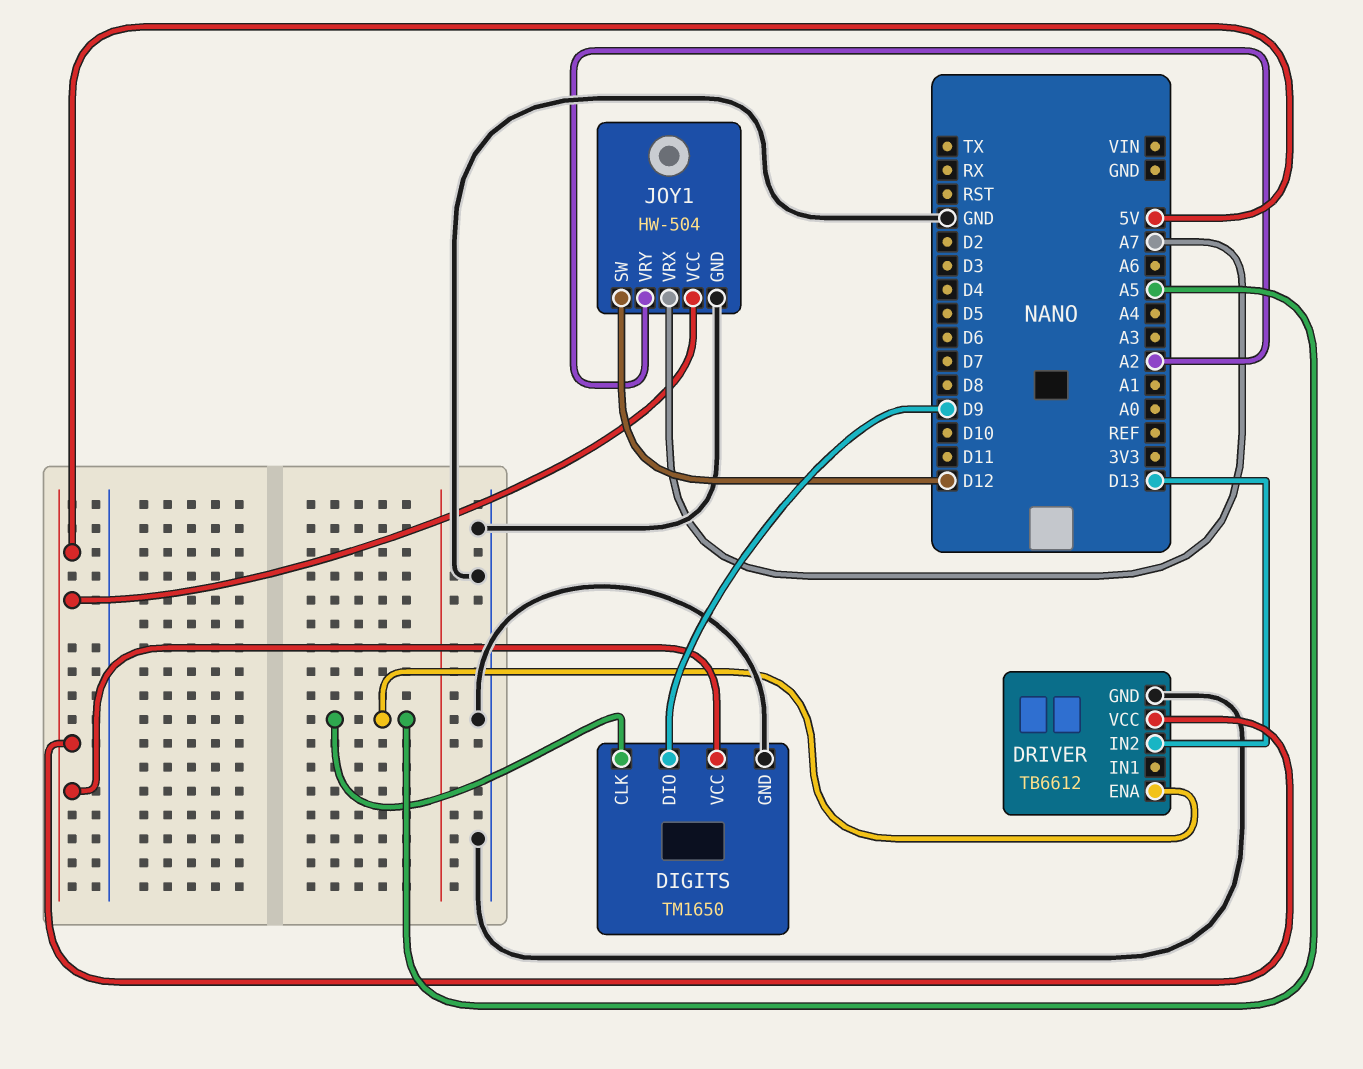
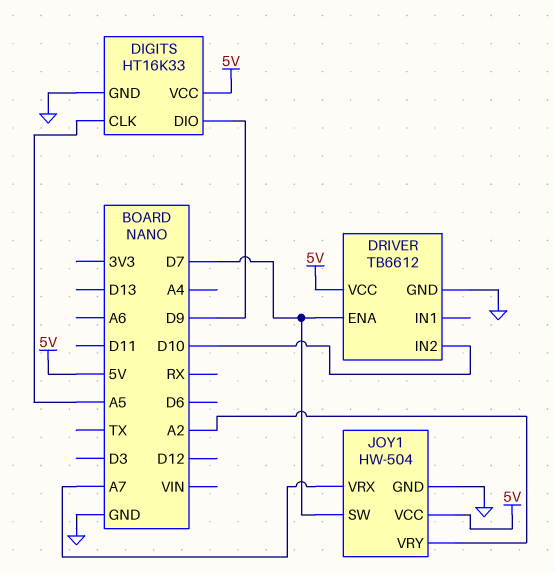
DIGITS: TM1650 -> HT16K33
DRIVER pin ENA: A5 -> D7
DRIVER pin IN2: D13 -> D10
JOY1 pin SW: D12 -> D7

